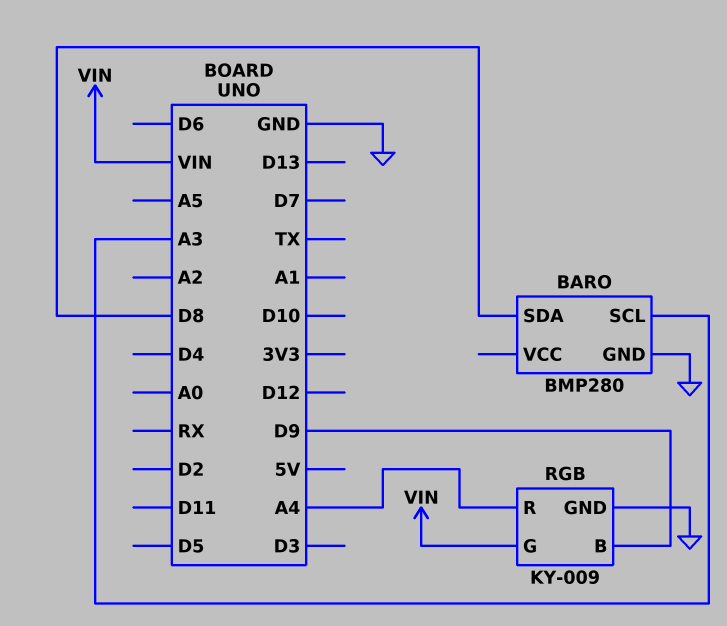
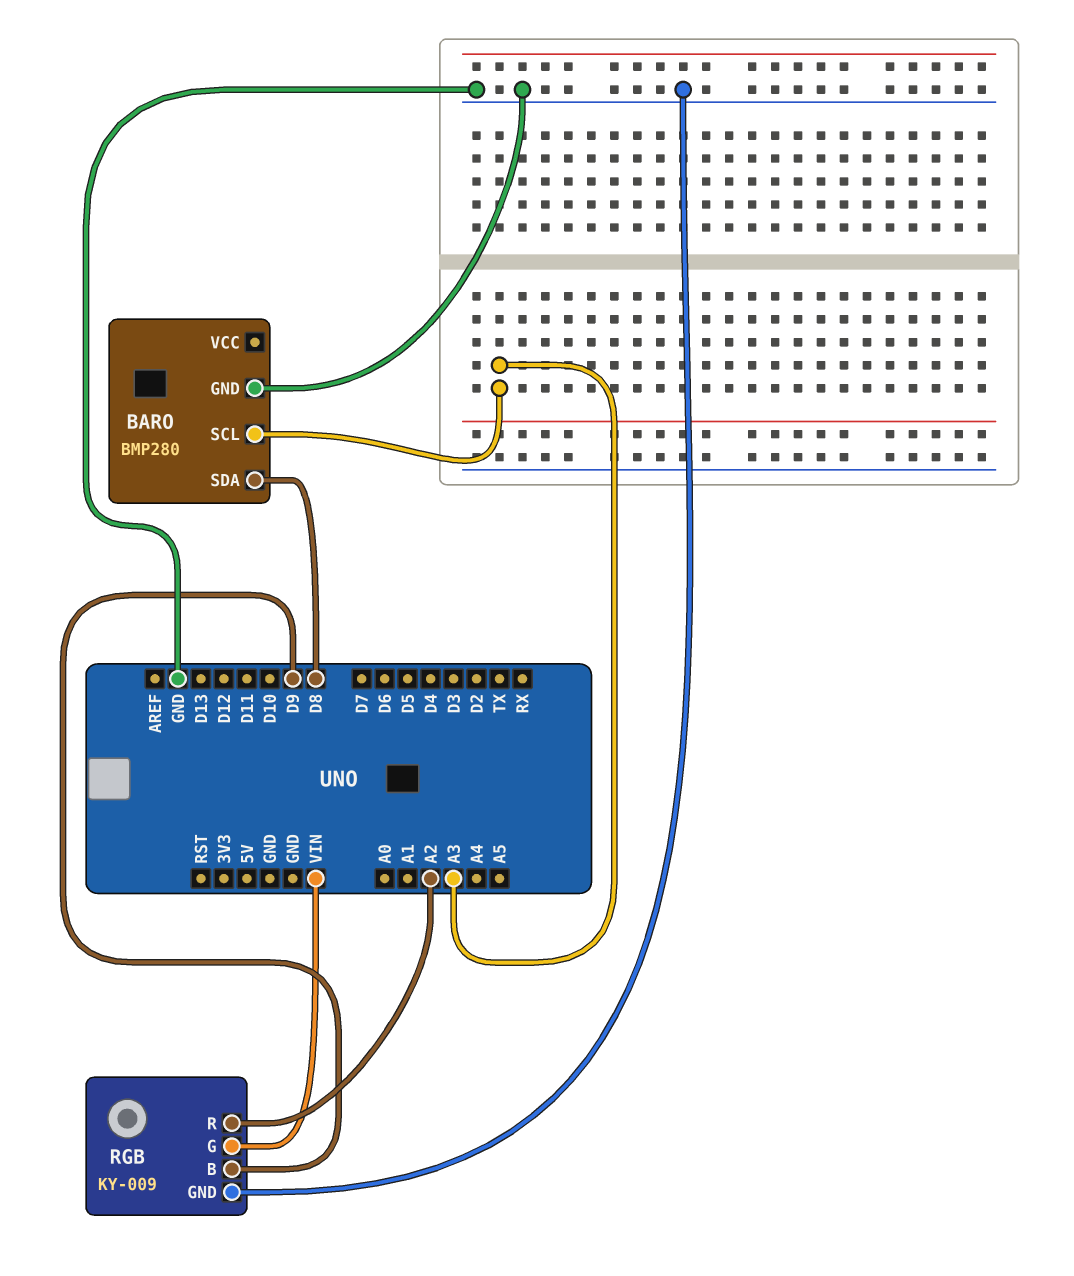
RGB pin R: A4 -> A2

